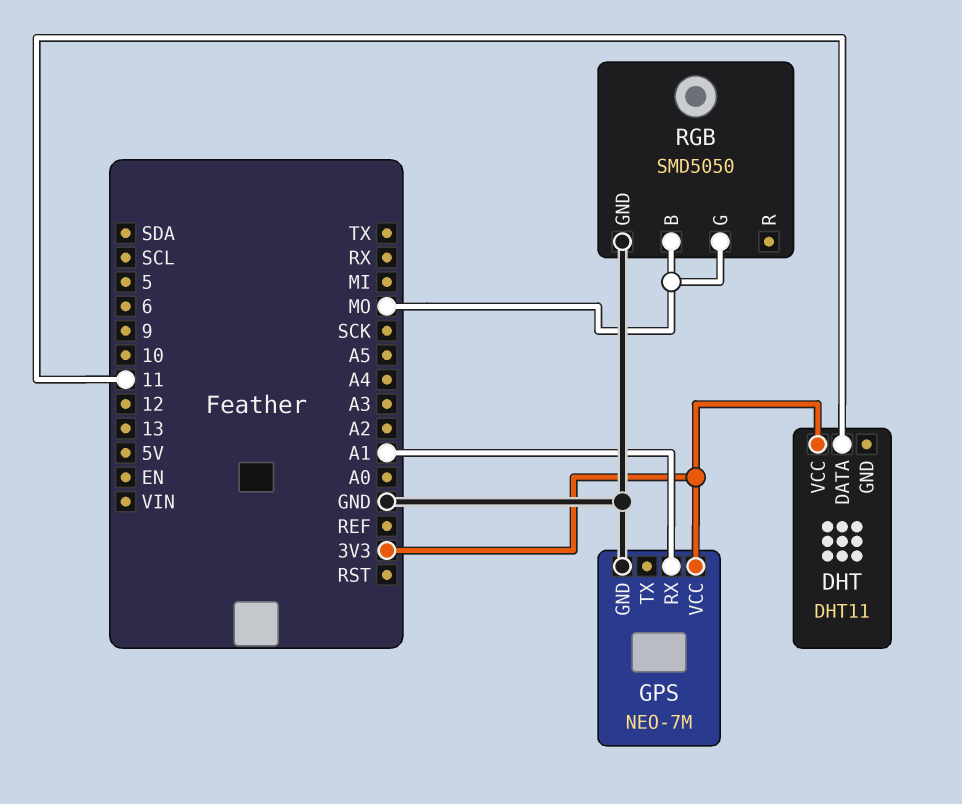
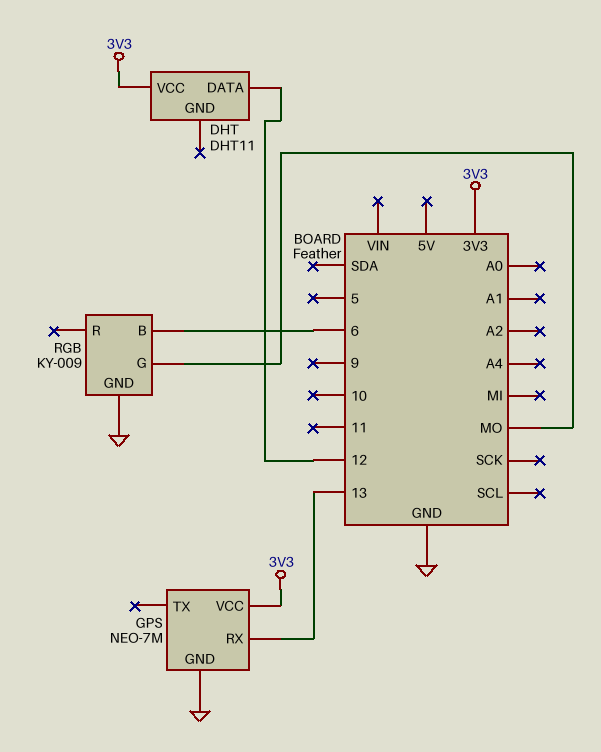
DHT pin DATA: 11 -> 12
GPS pin RX: A1 -> 13
RGB: SMD5050 -> KY-009
RGB pin B: MO -> 6

